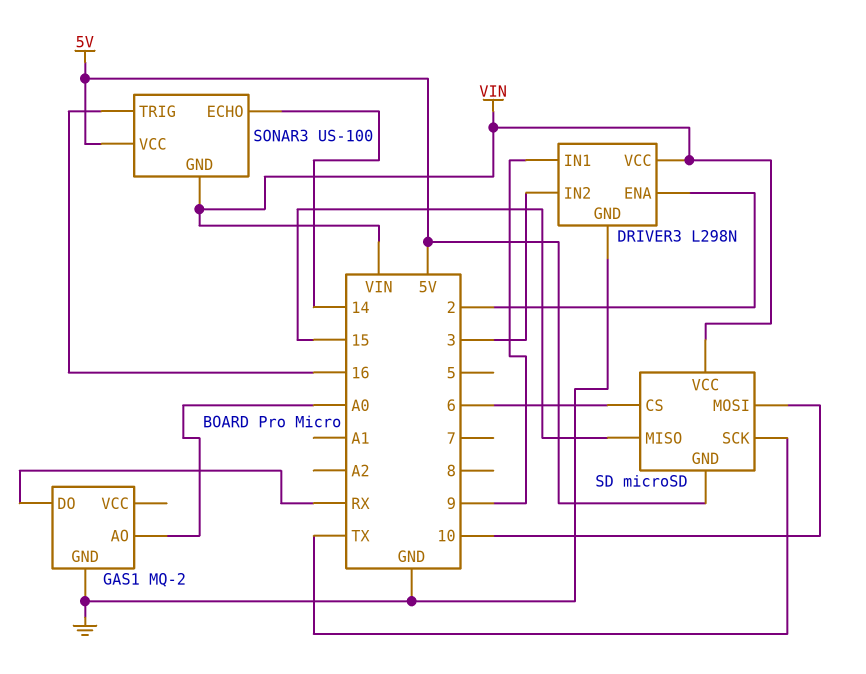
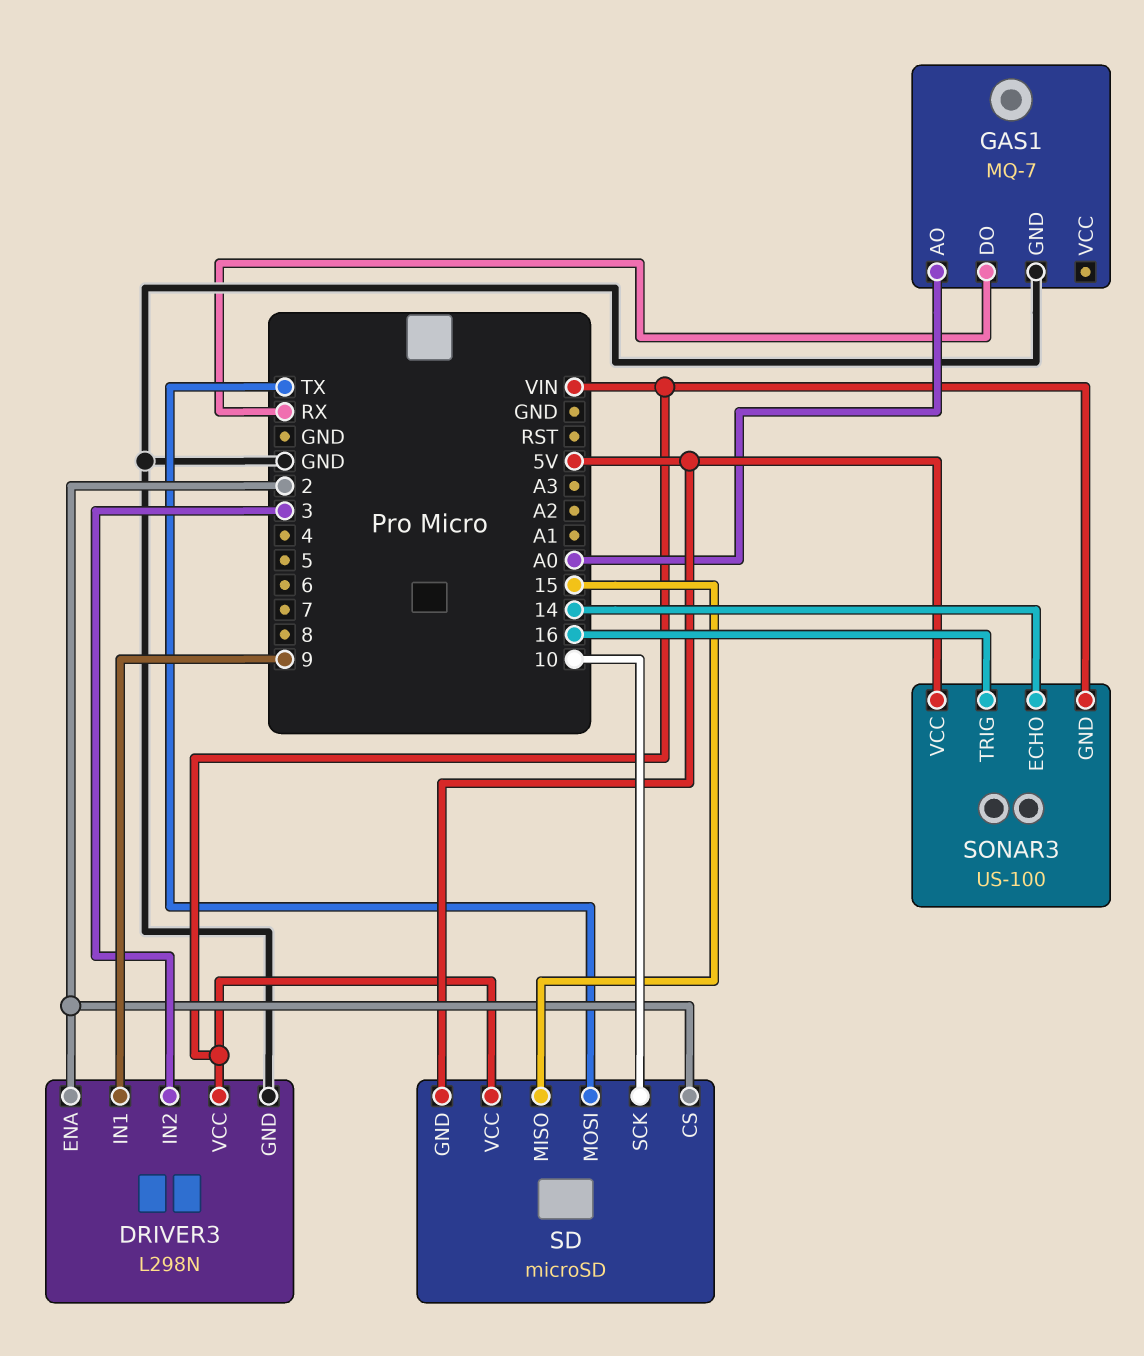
GAS1: MQ-2 -> MQ-7
SD pin CS: 6 -> 2
SD pin MOSI: 10 -> TX
SD pin SCK: TX -> 10

